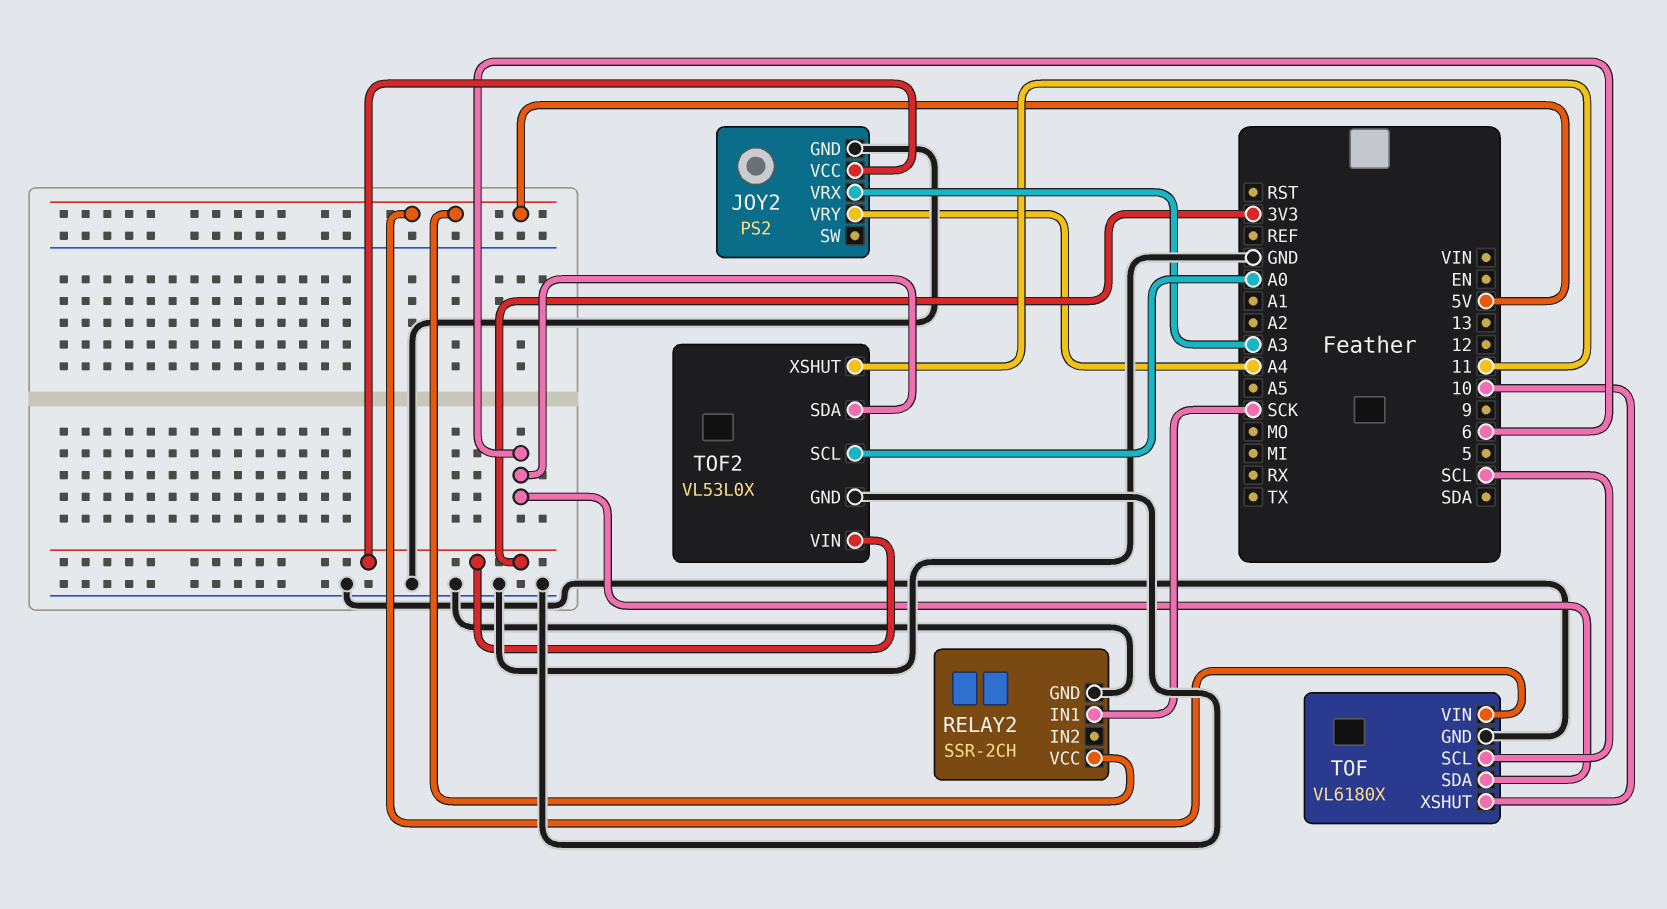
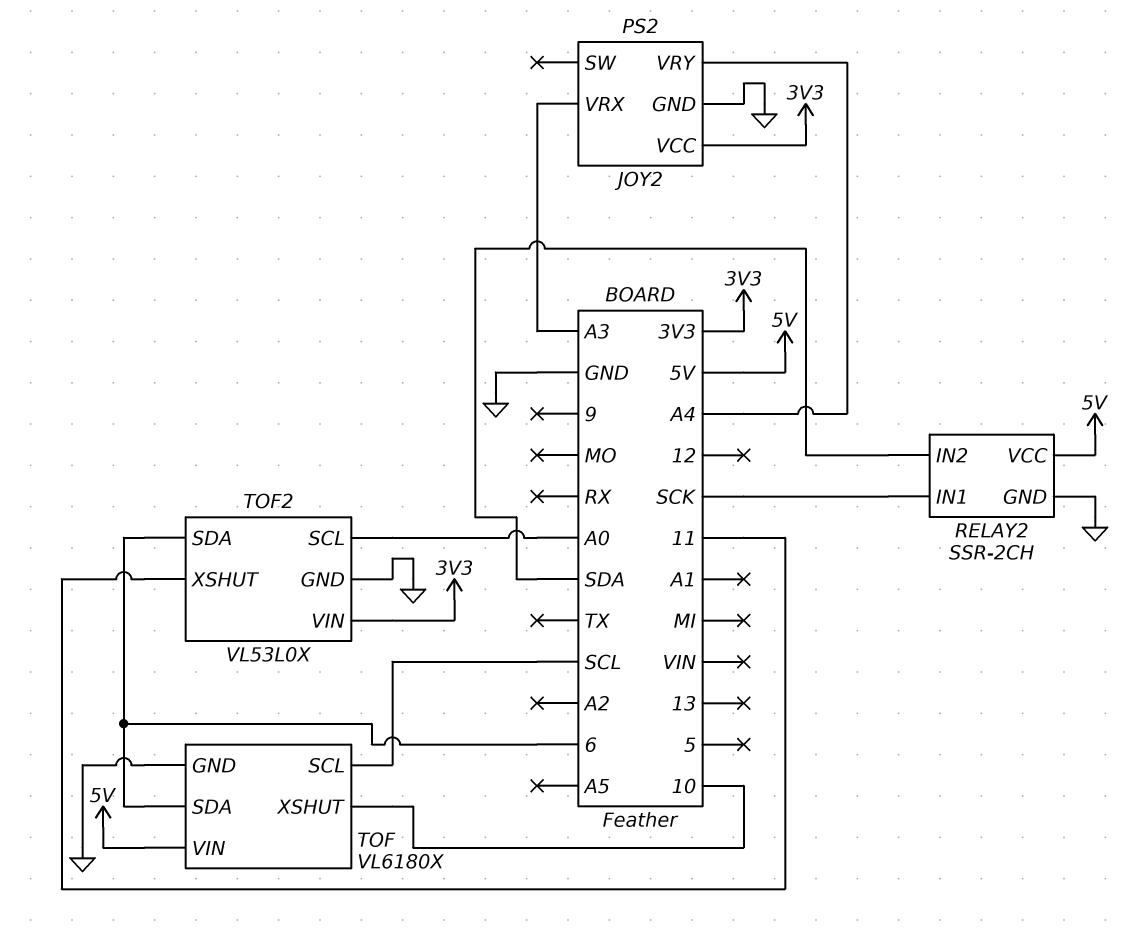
RELAY2 pin IN2: none -> SDA

